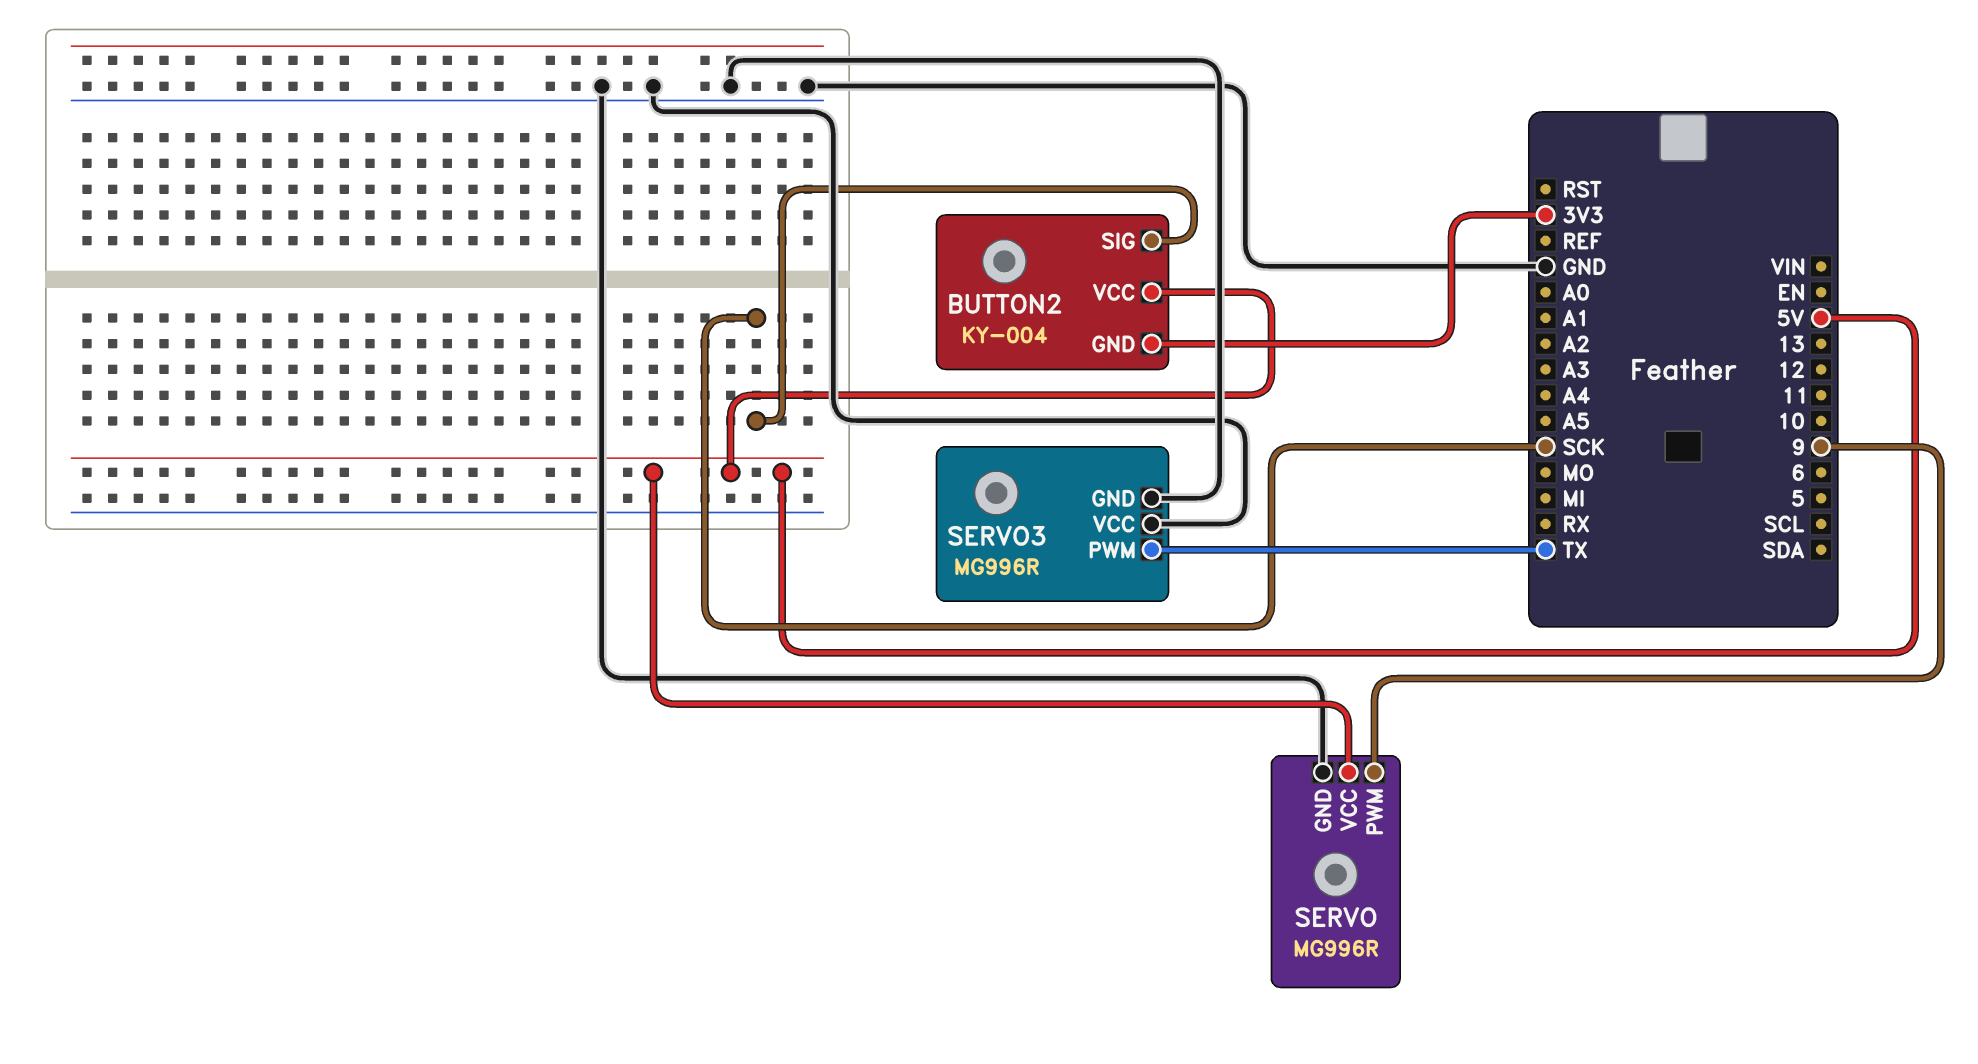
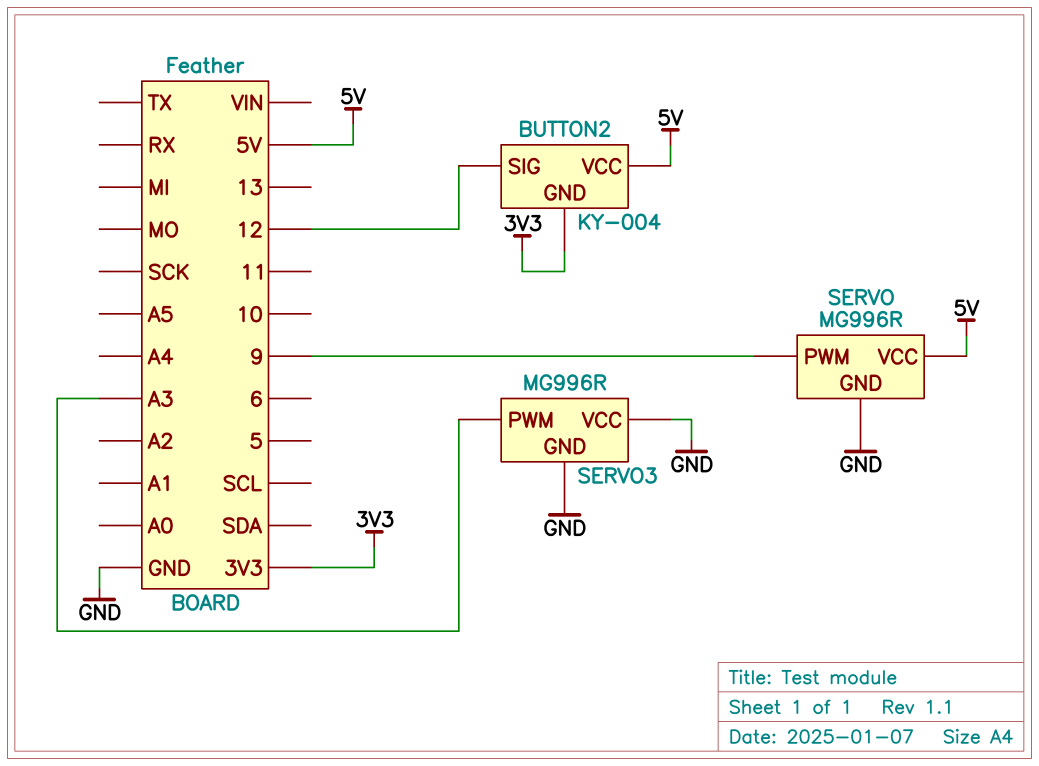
BUTTON2 pin SIG: SCK -> 12
SERVO3 pin PWM: TX -> A3

